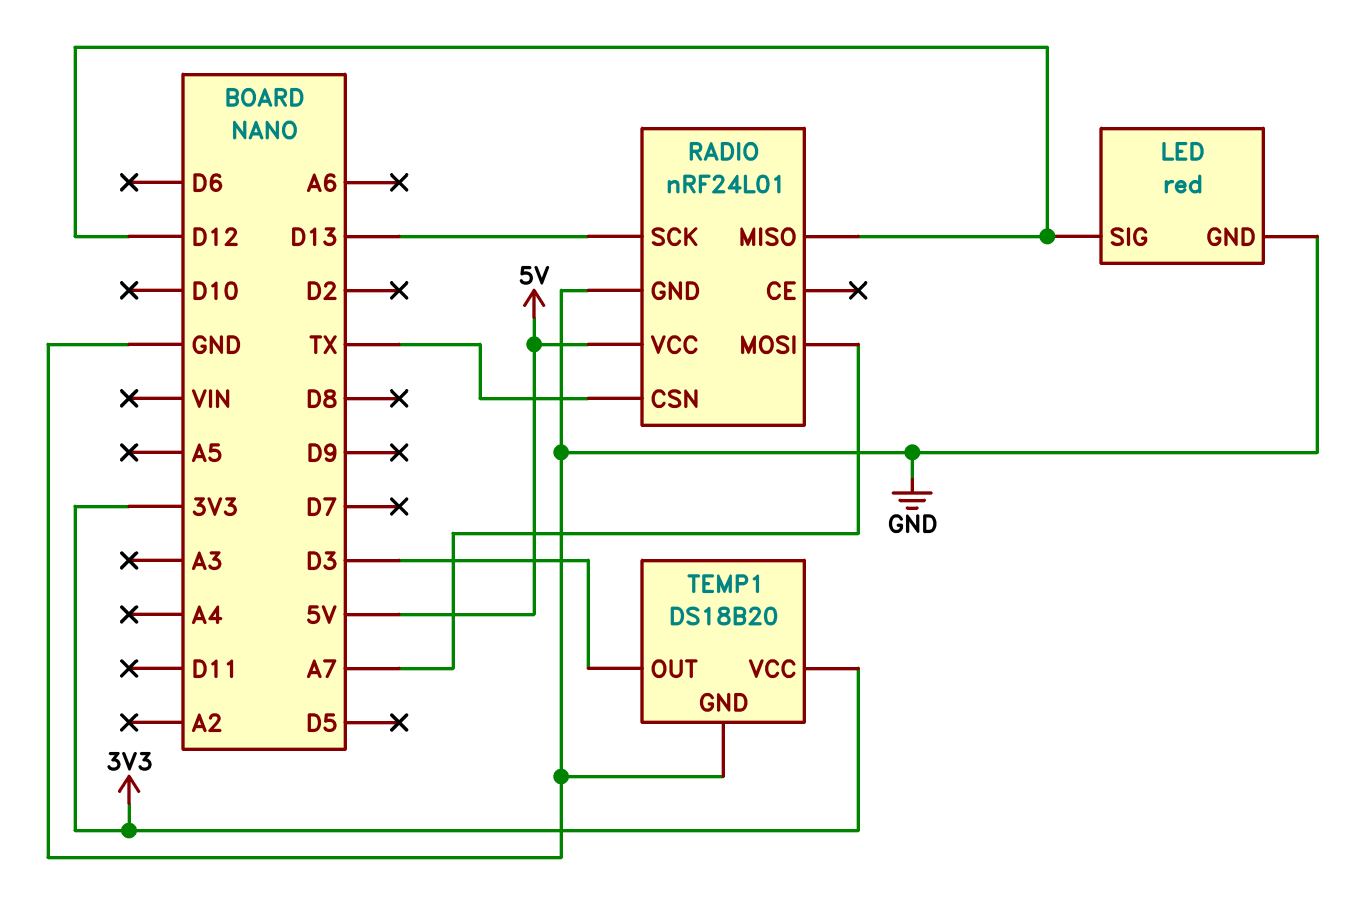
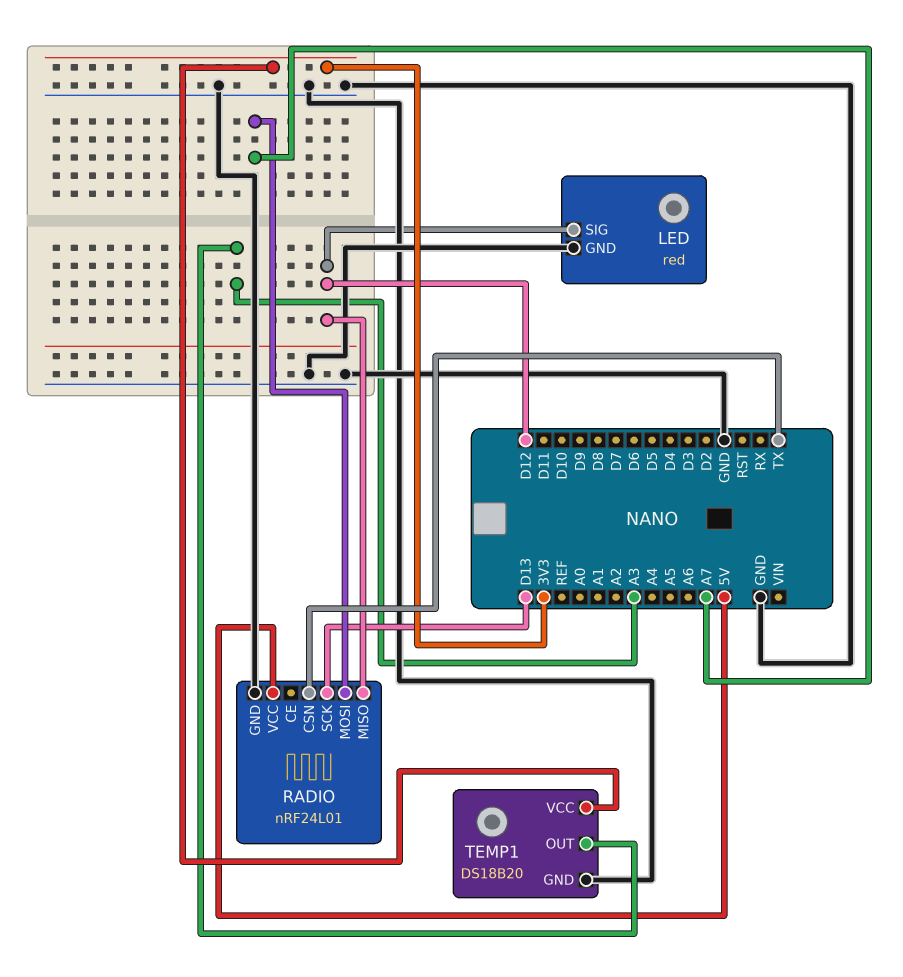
TEMP1 pin OUT: D3 -> A3

